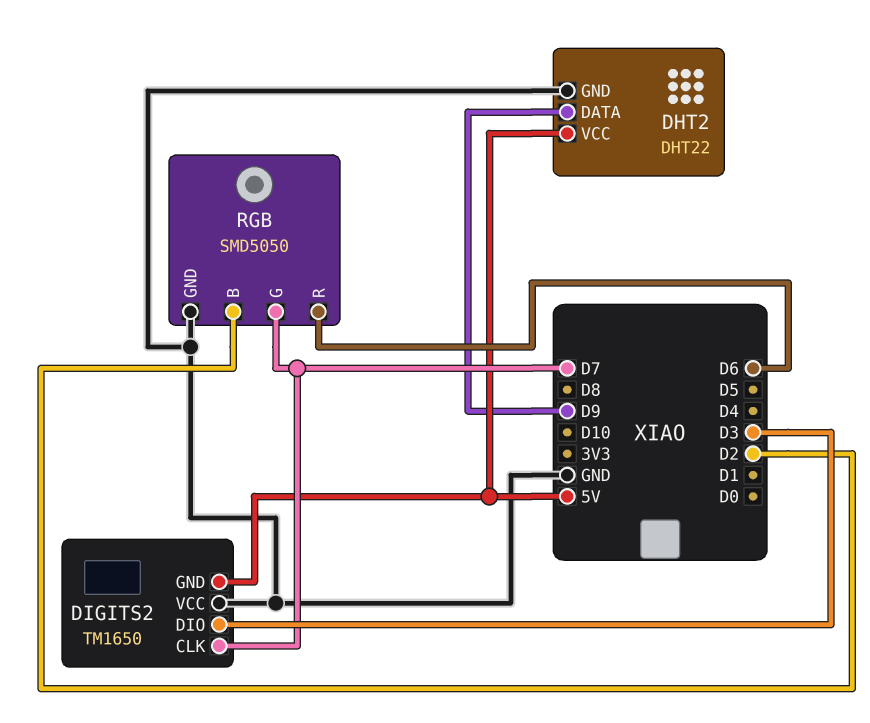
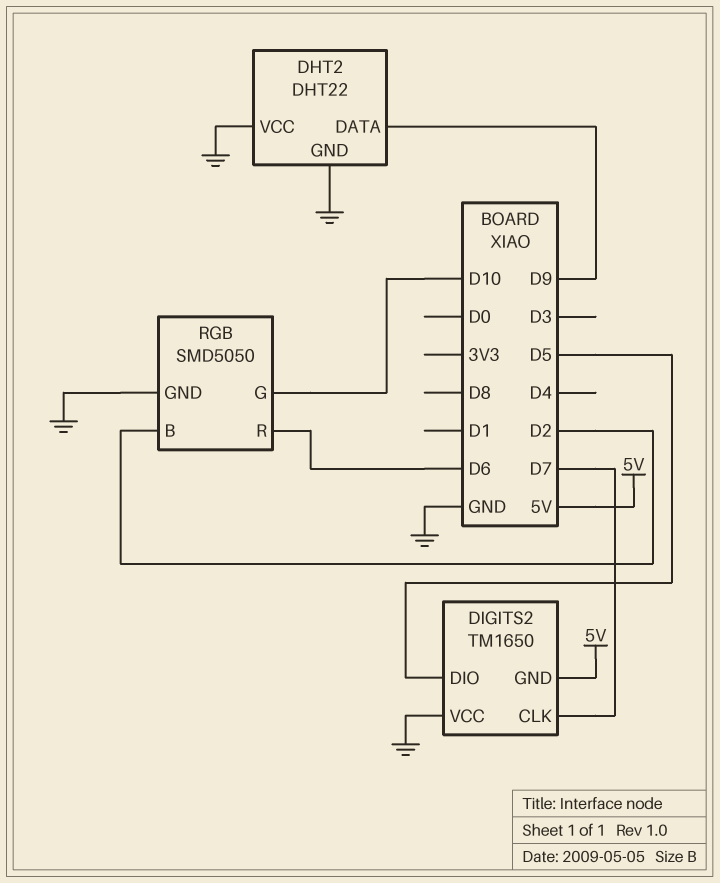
DHT2 pin VCC: 5V -> GND
DIGITS2 pin DIO: D3 -> D5
RGB pin G: D7 -> D10

